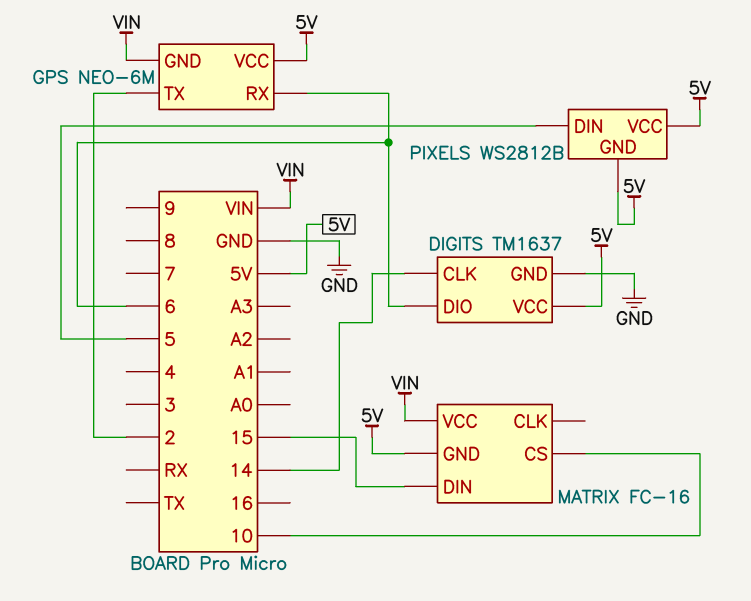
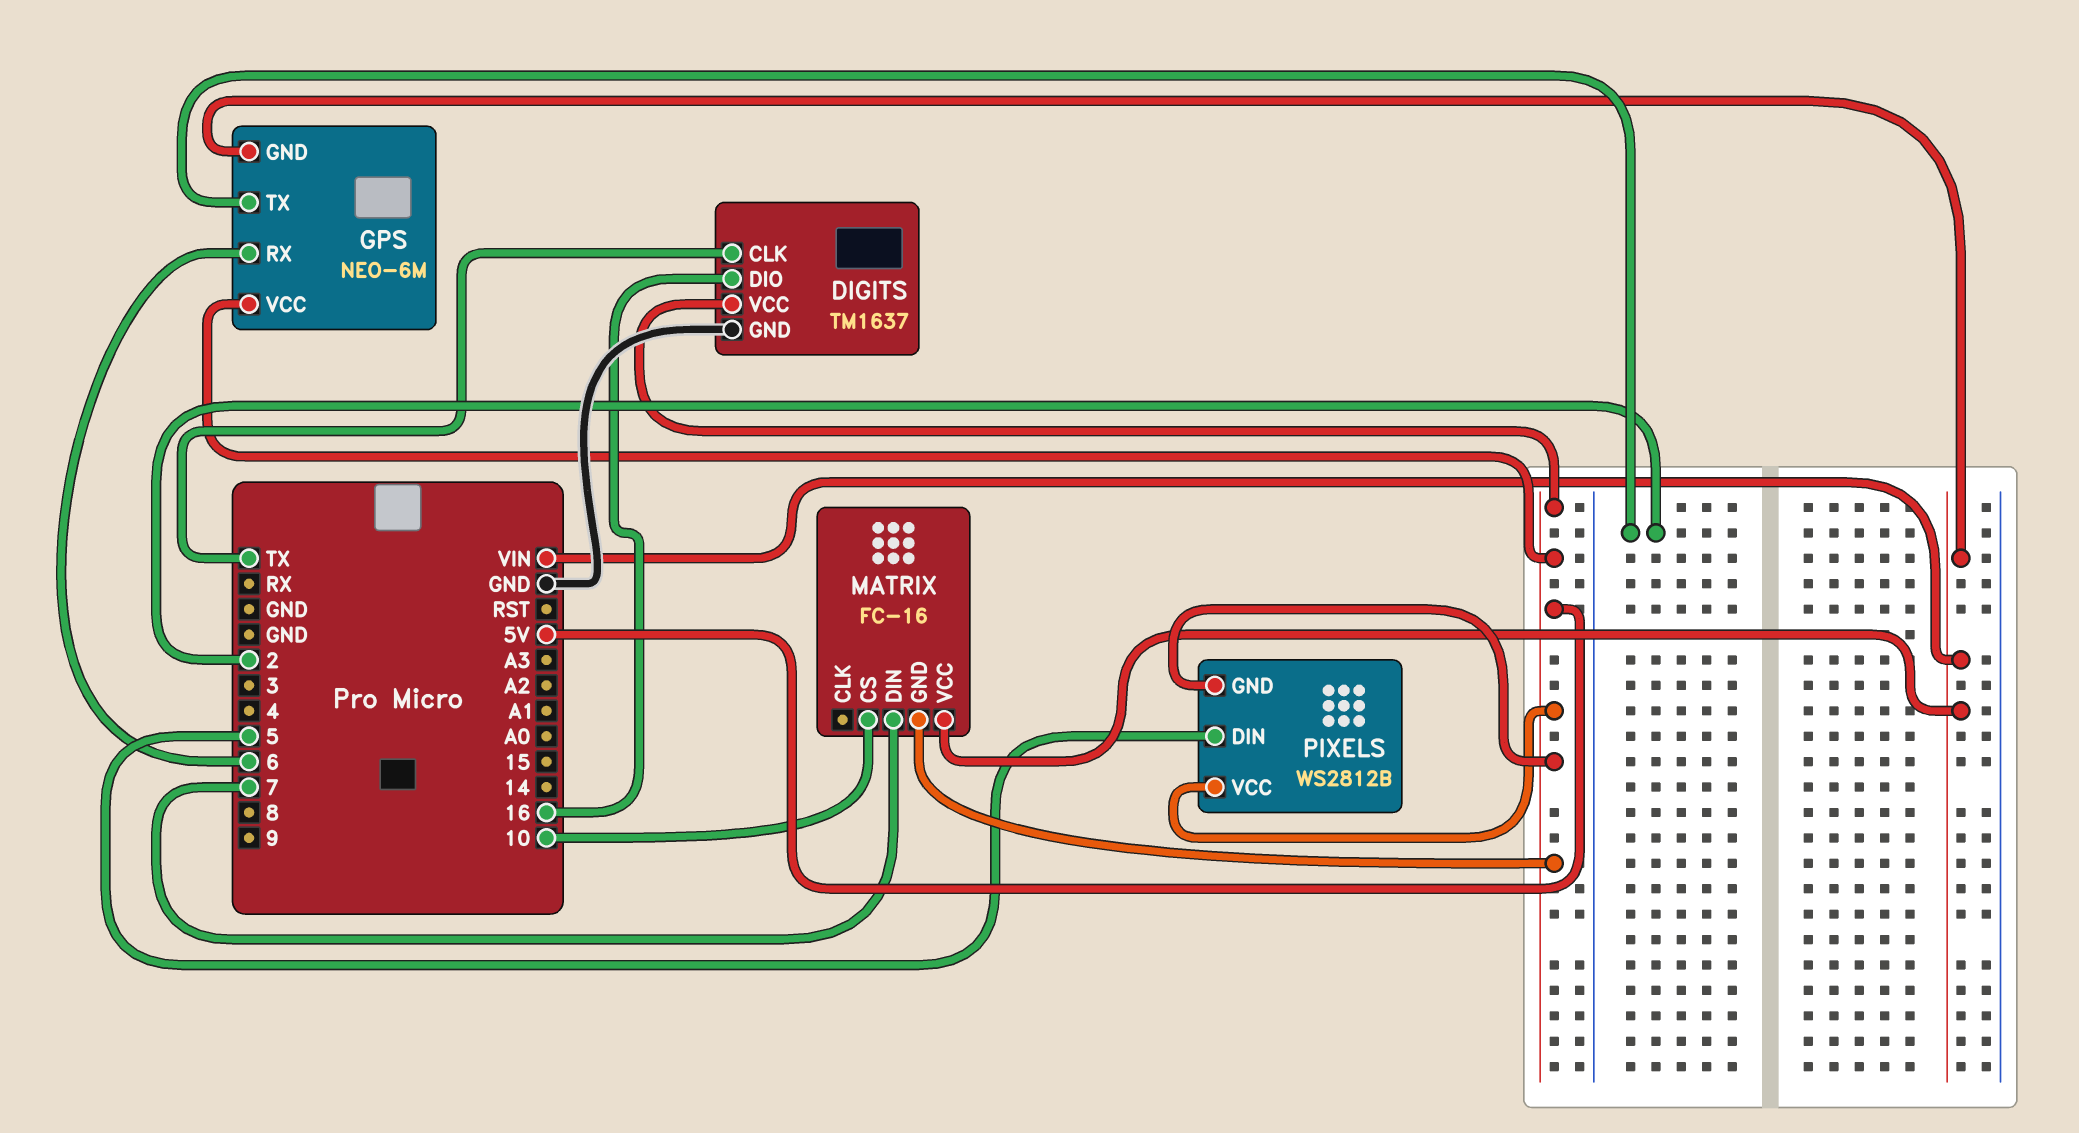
DIGITS pin CLK: 14 -> TX
DIGITS pin DIO: 6 -> 16
MATRIX pin DIN: 15 -> 7

